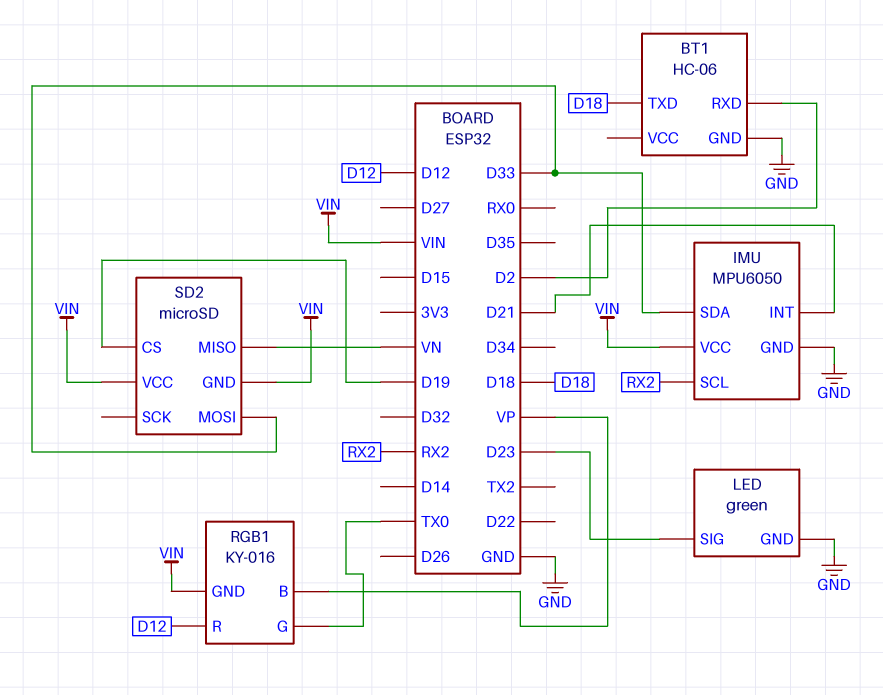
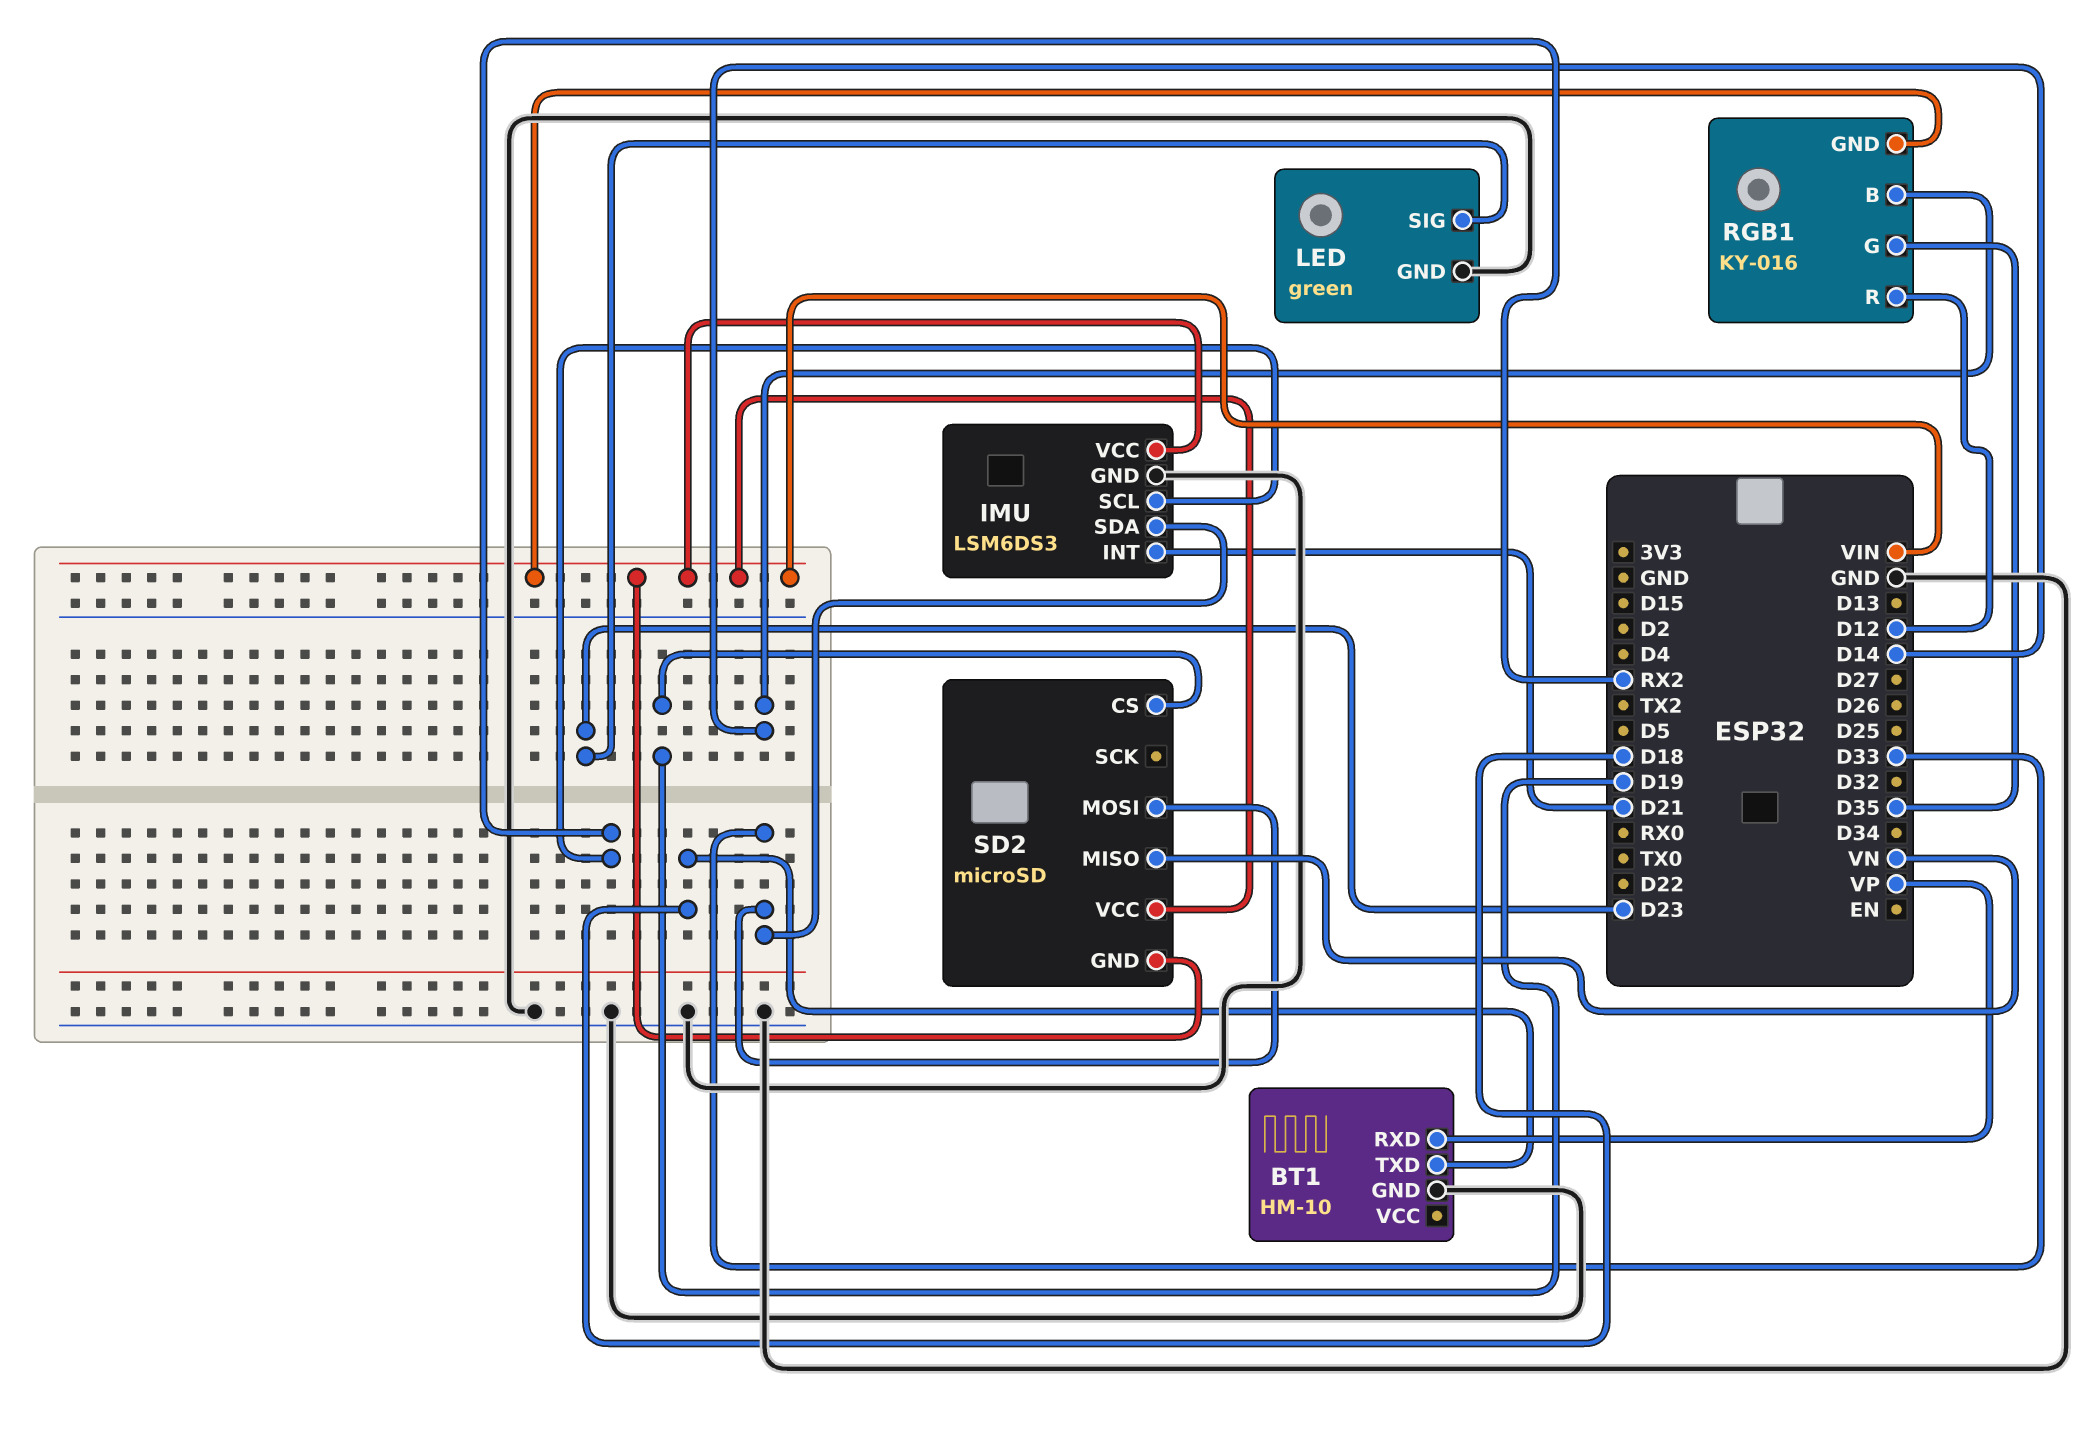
BT1: HC-06 -> HM-10
BT1 pin RXD: D2 -> VP
IMU: MPU6050 -> LSM6DS3
RGB1 pin B: VP -> D14
RGB1 pin G: TX0 -> D35

